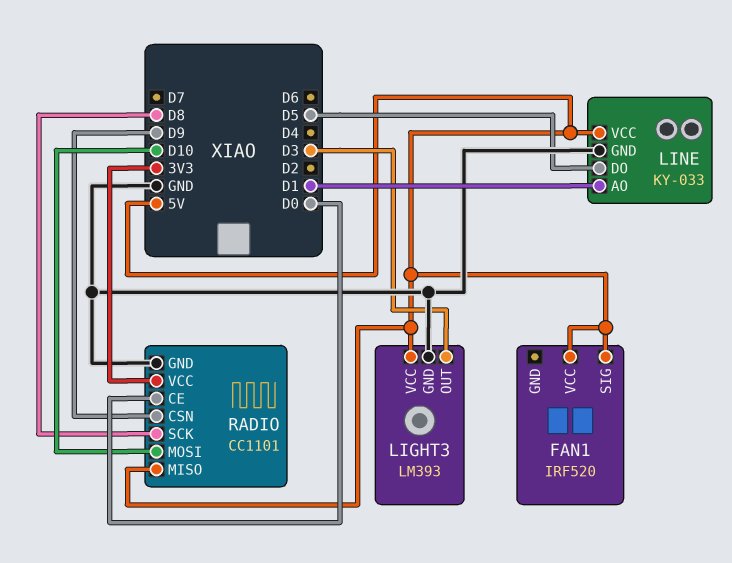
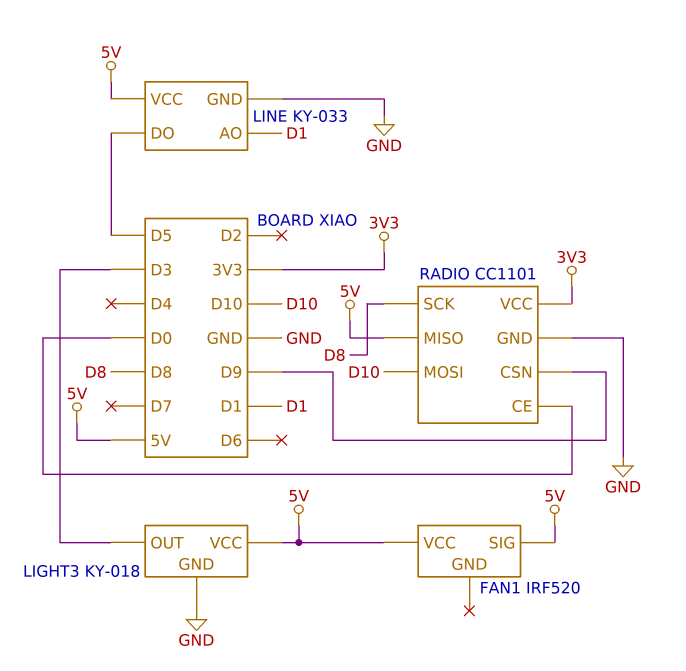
LIGHT3: LM393 -> KY-018

